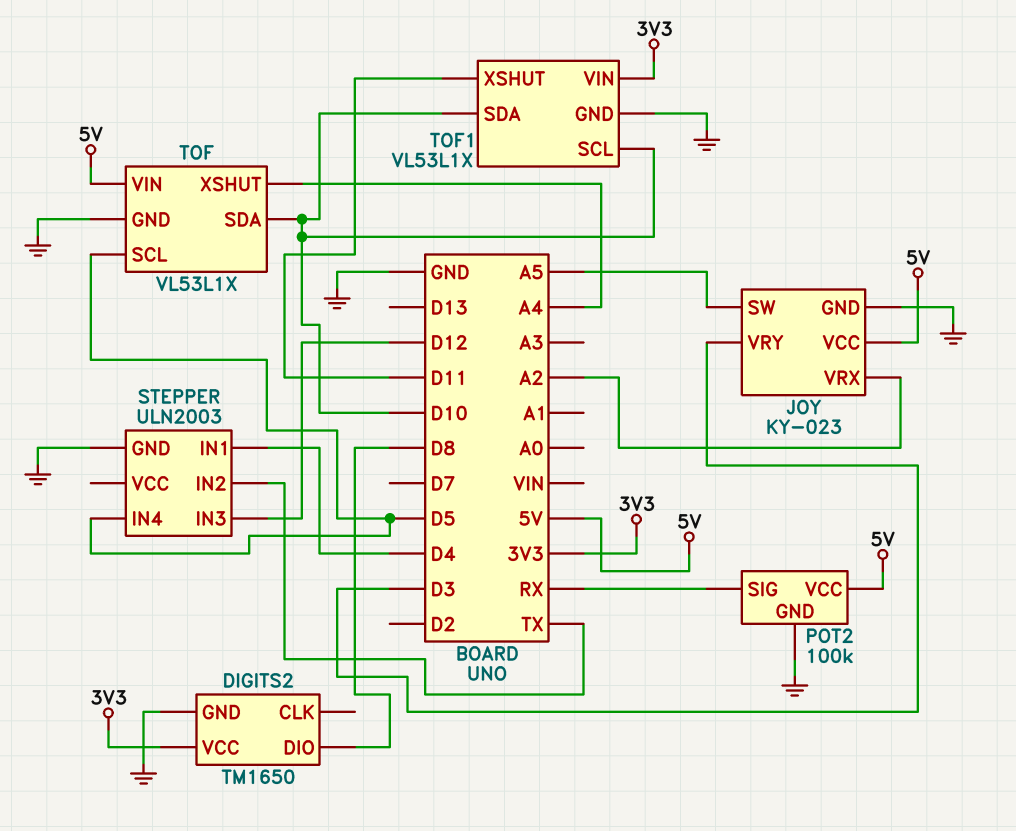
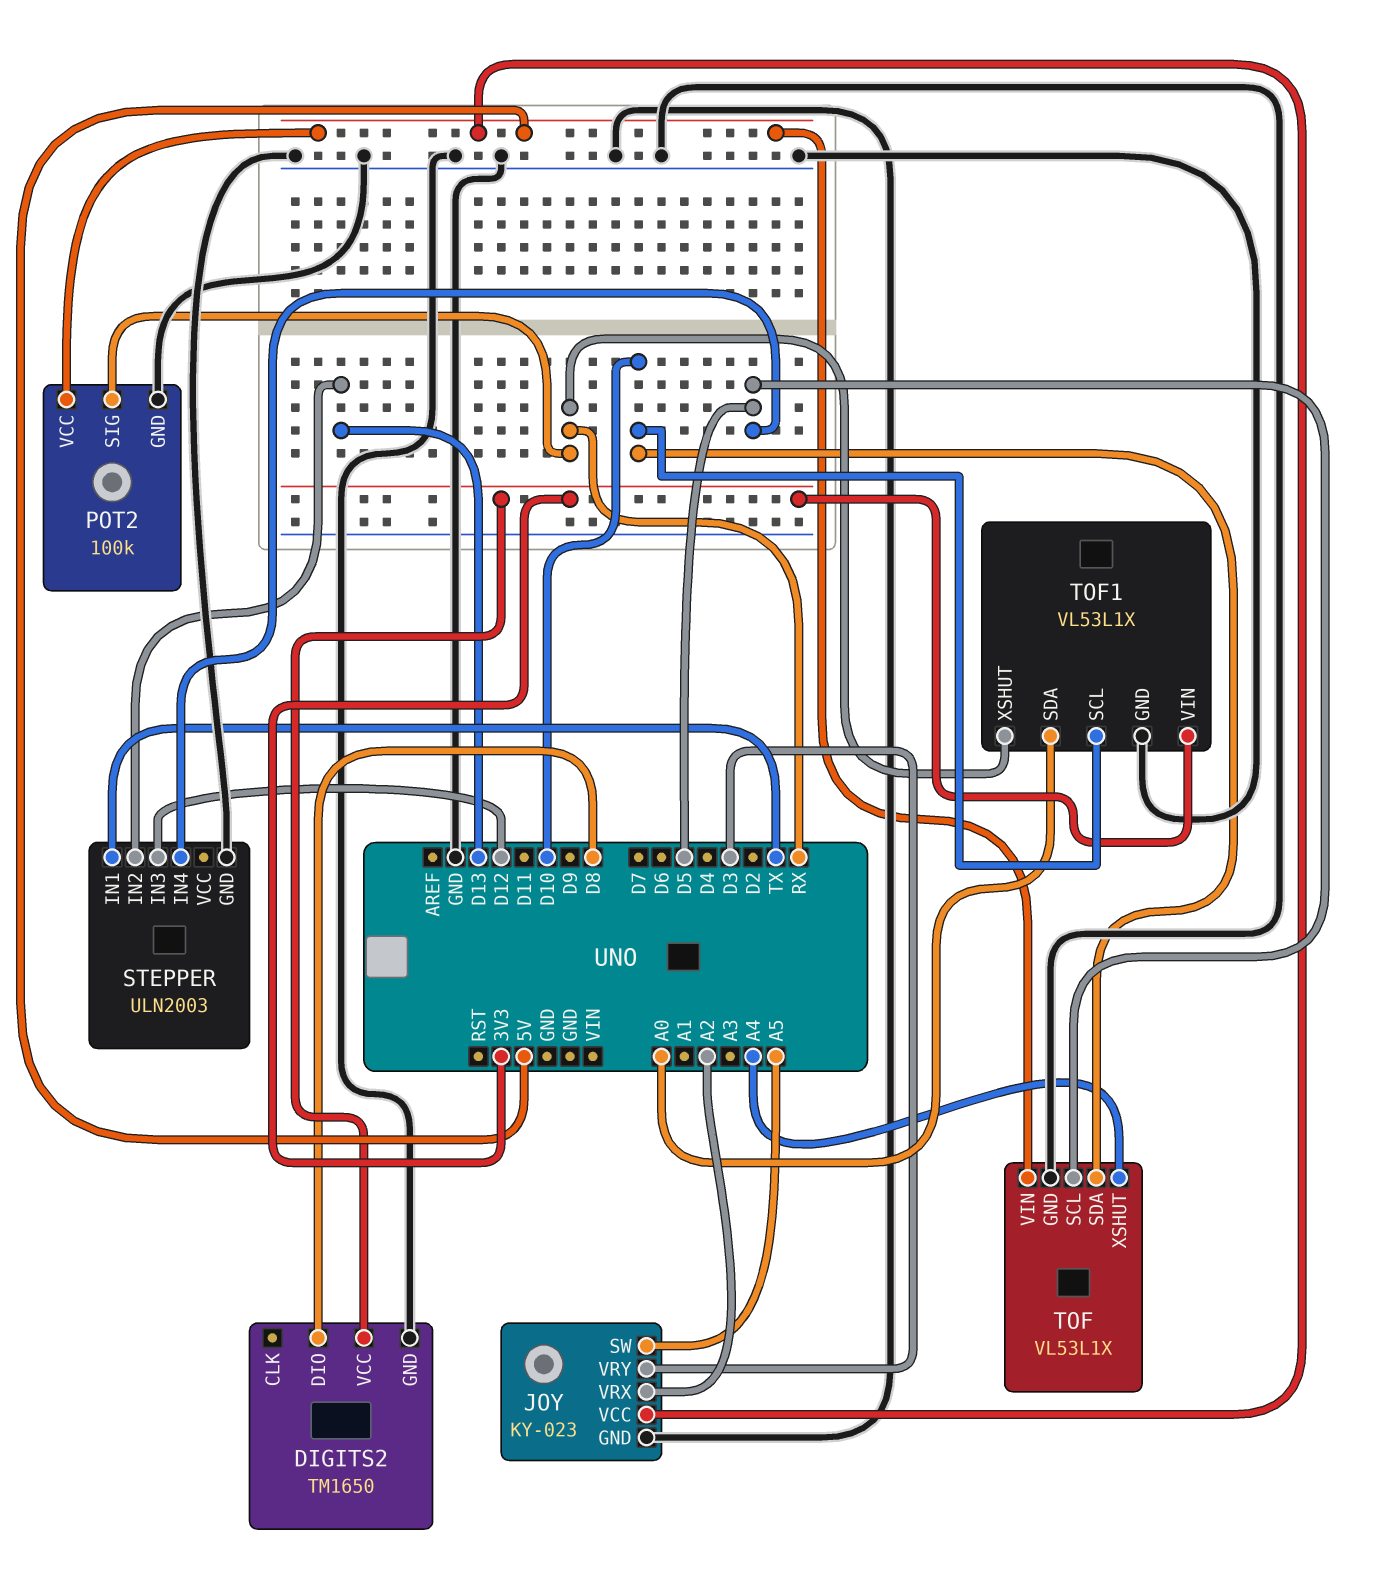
STEPPER pin IN1: D4 -> TX
STEPPER pin IN2: TX -> D13
TOF1 pin SDA: D10 -> A0
TOF1 pin XSHUT: D11 -> RX

